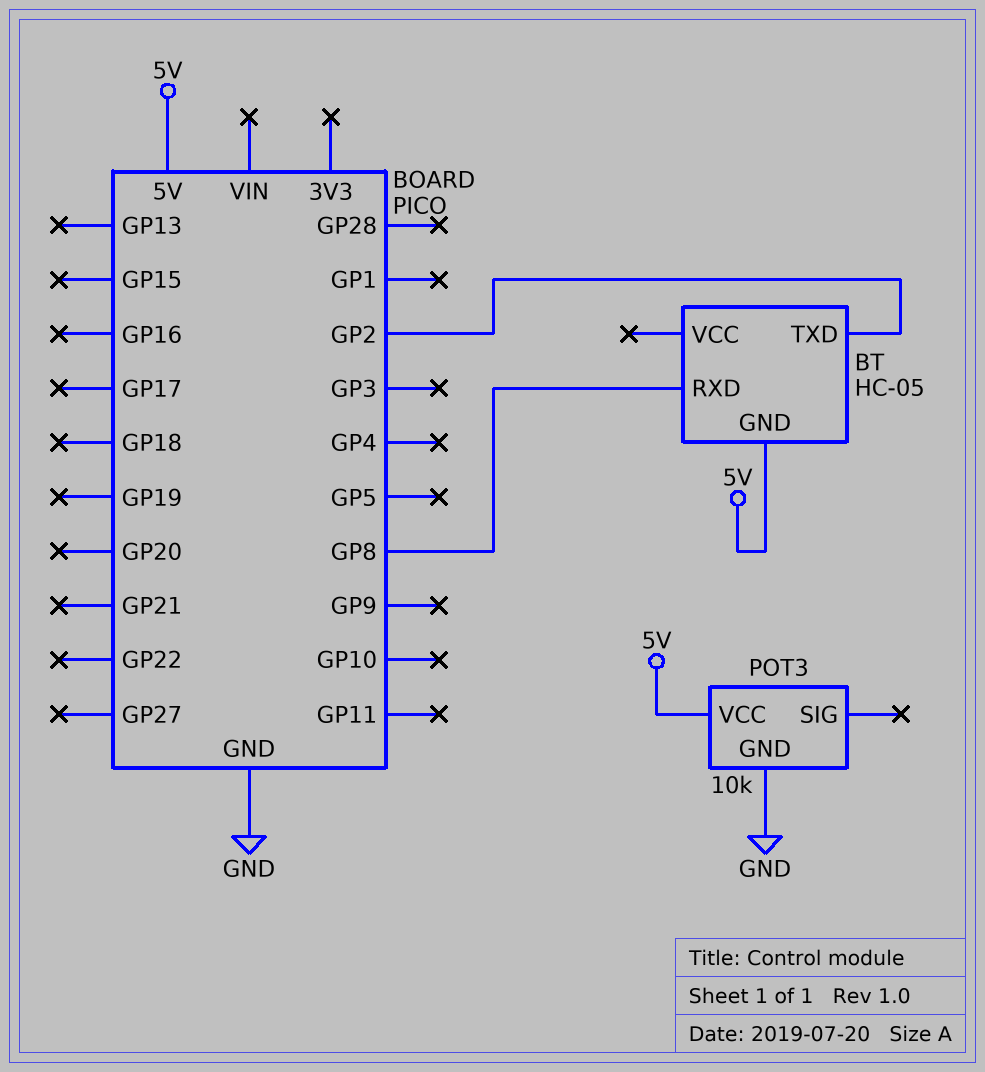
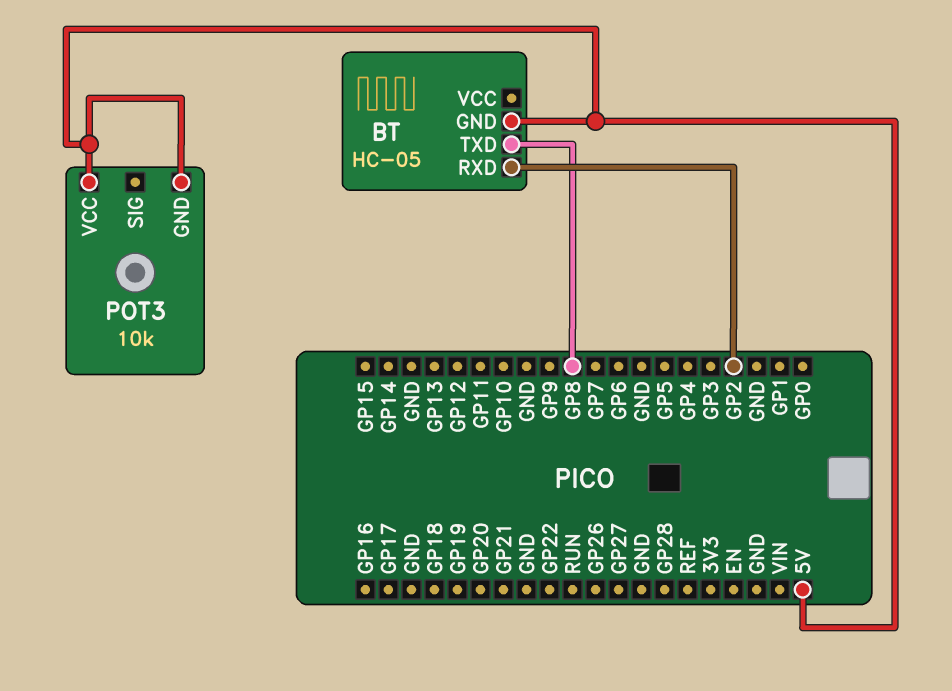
BT pin RXD: GP8 -> GP2
BT pin TXD: GP2 -> GP8
POT3 pin GND: GND -> 5V

